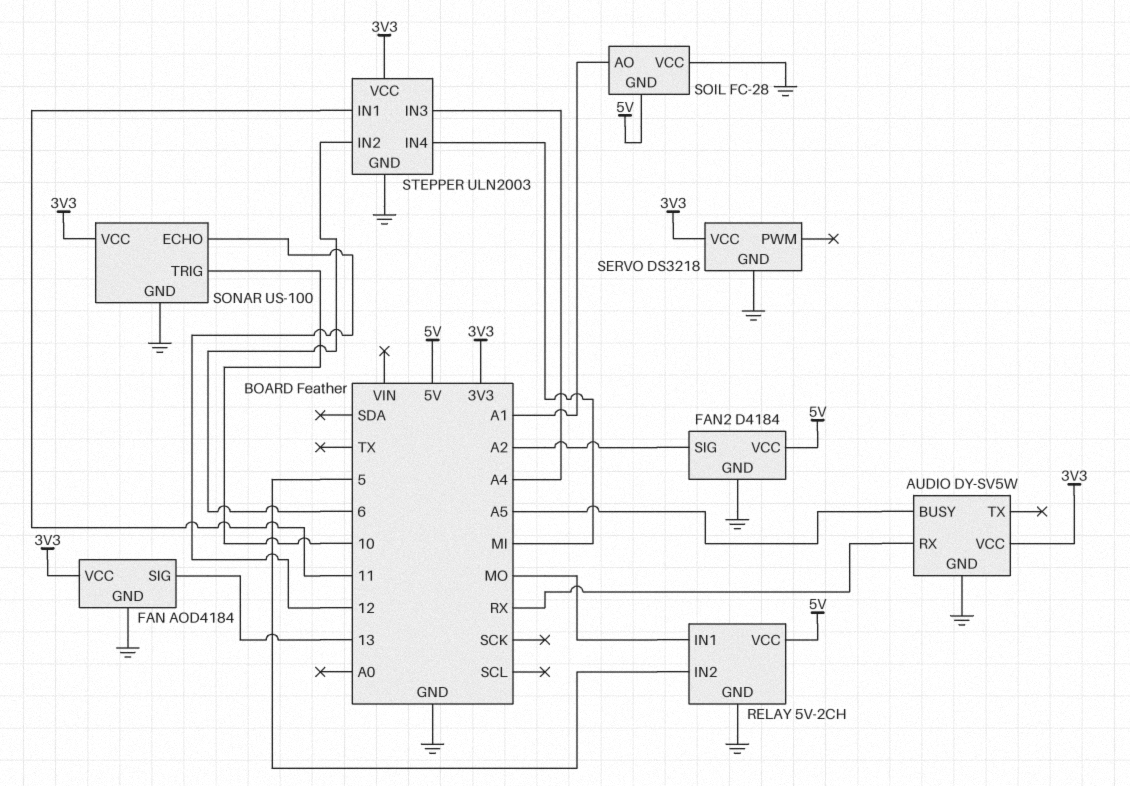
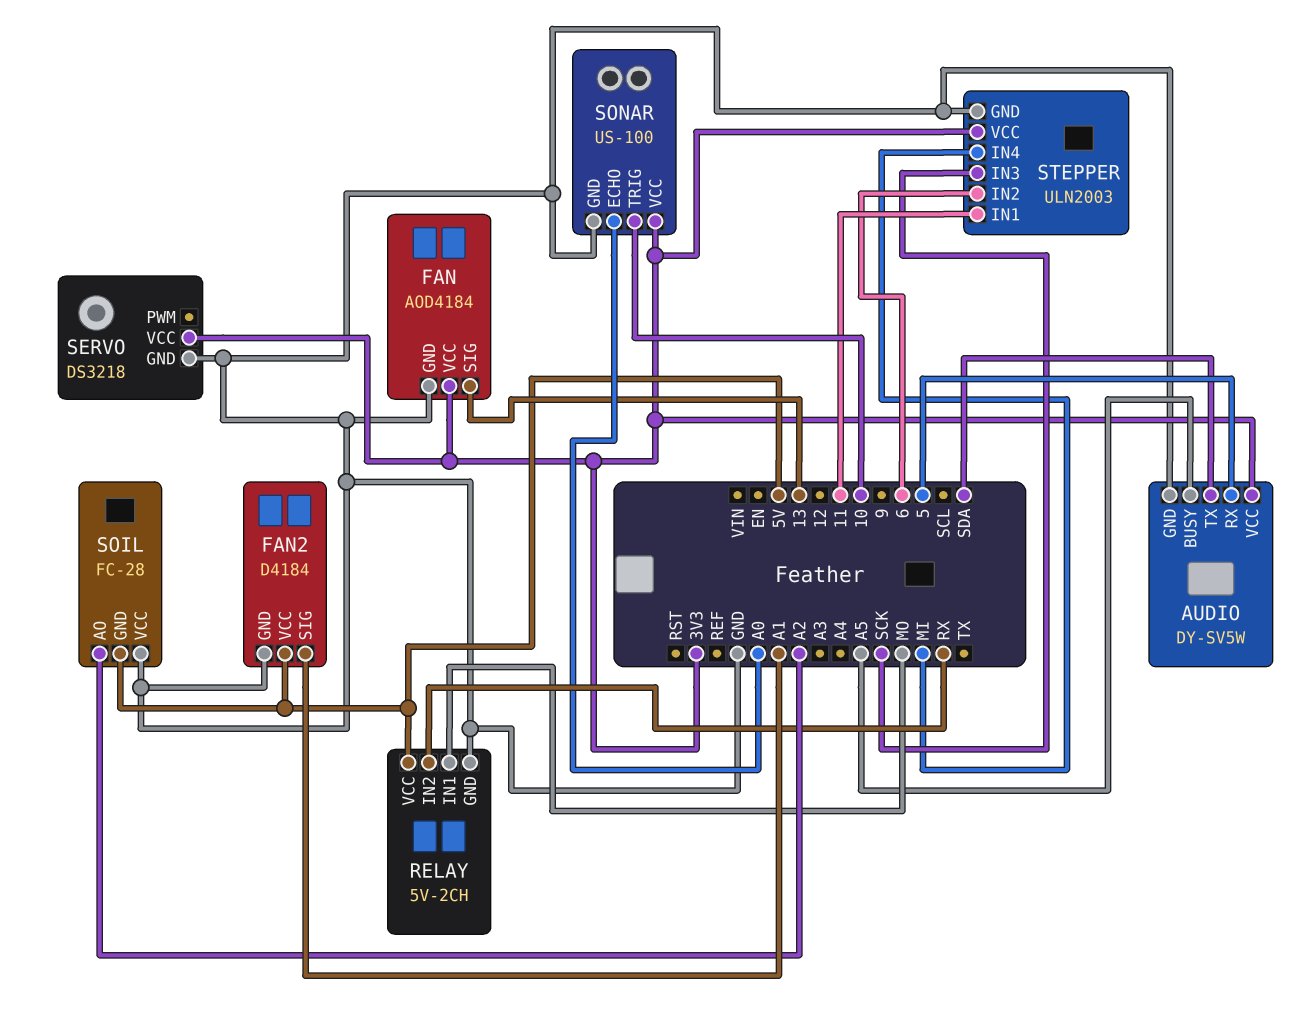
AUDIO pin RX: RX -> 5
AUDIO pin TX: none -> SDA
FAN2 pin SIG: A2 -> A1
RELAY pin IN2: 5 -> RX
SOIL pin AO: A1 -> A2
SONAR pin ECHO: 12 -> A0
STEPPER pin IN3: A4 -> SCK

